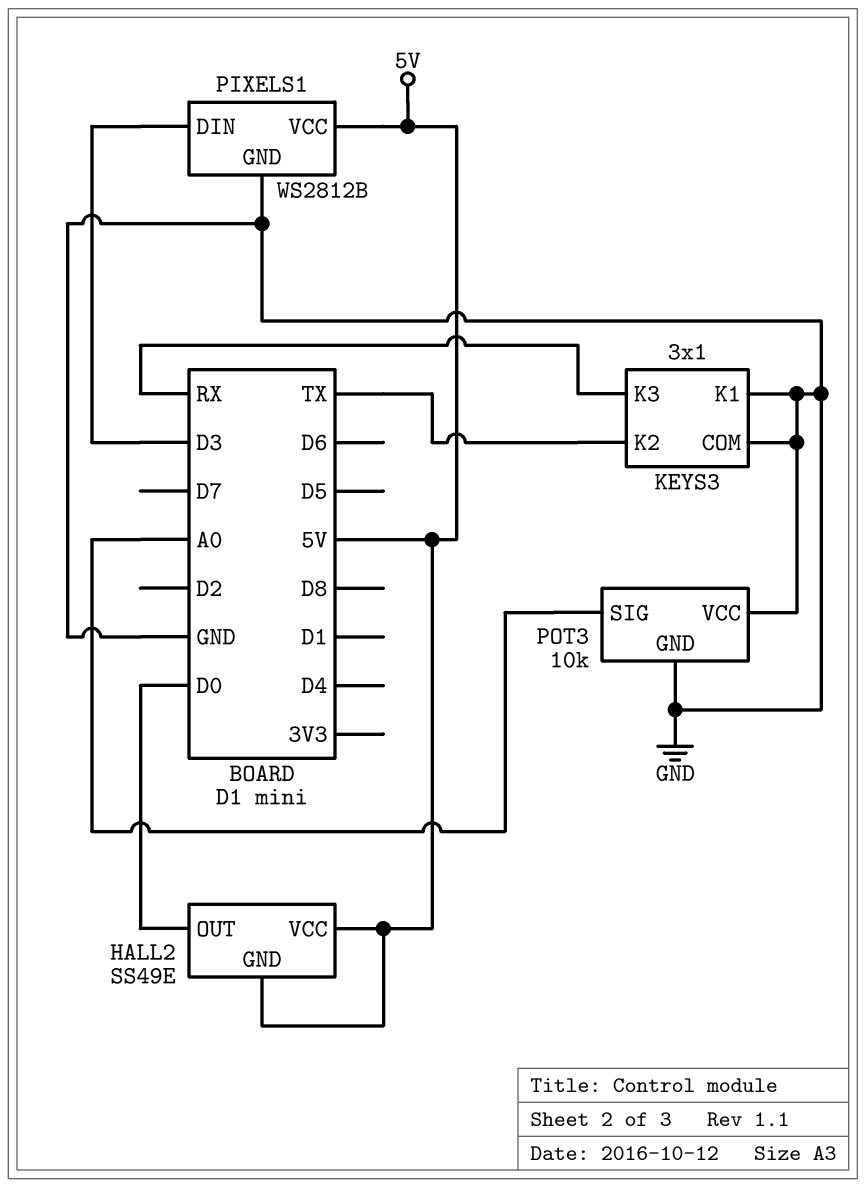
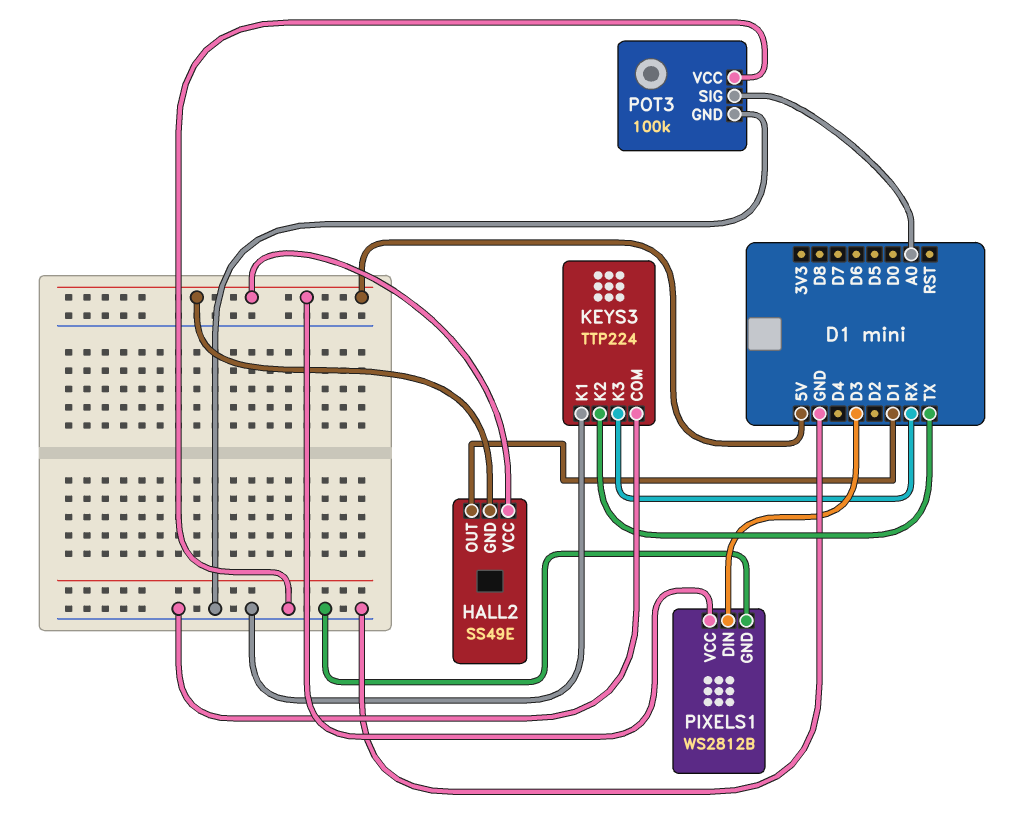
HALL2 pin OUT: D0 -> D1
KEYS3: 3x1 -> TTP224
POT3: 10k -> 100k

